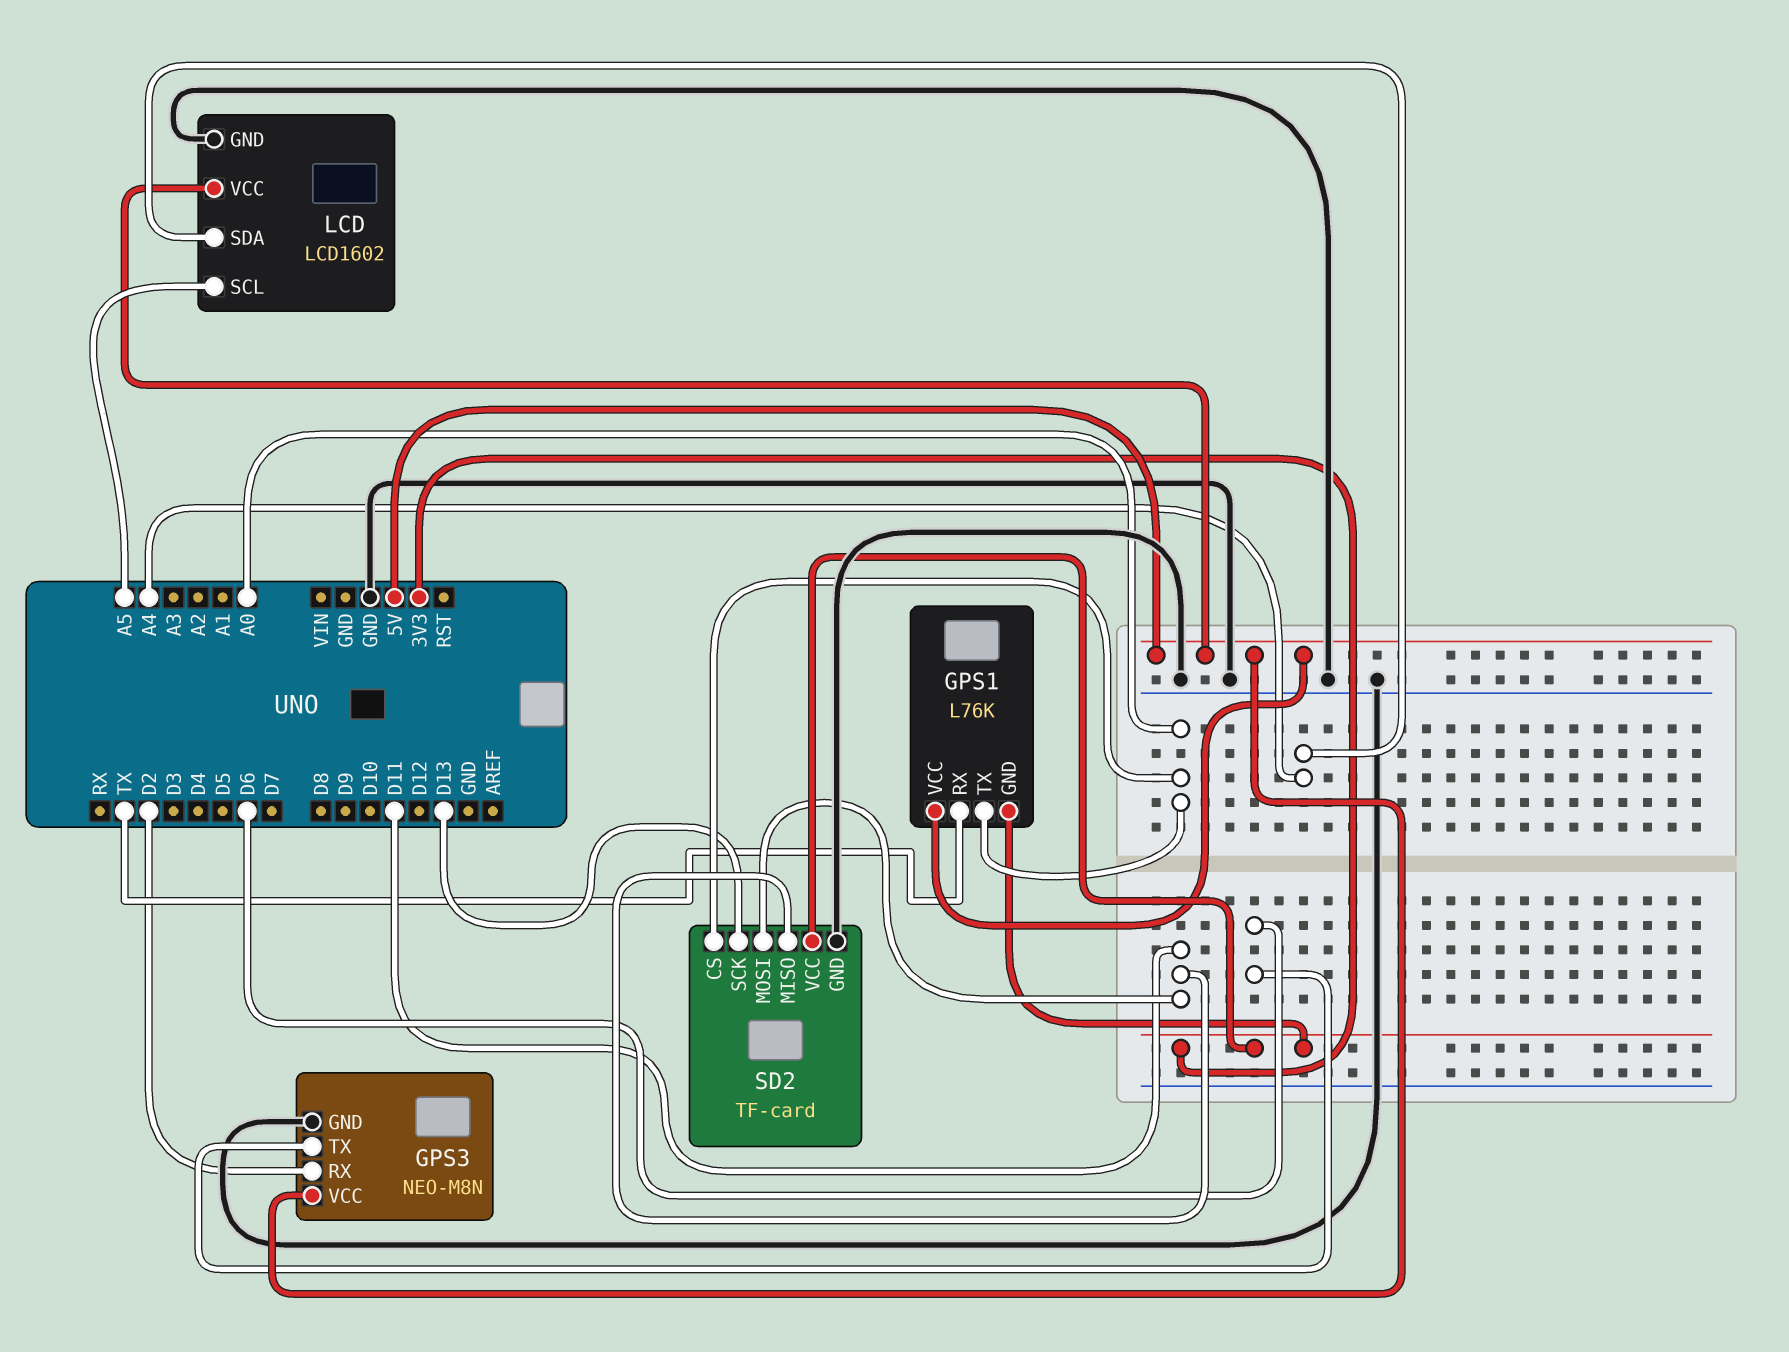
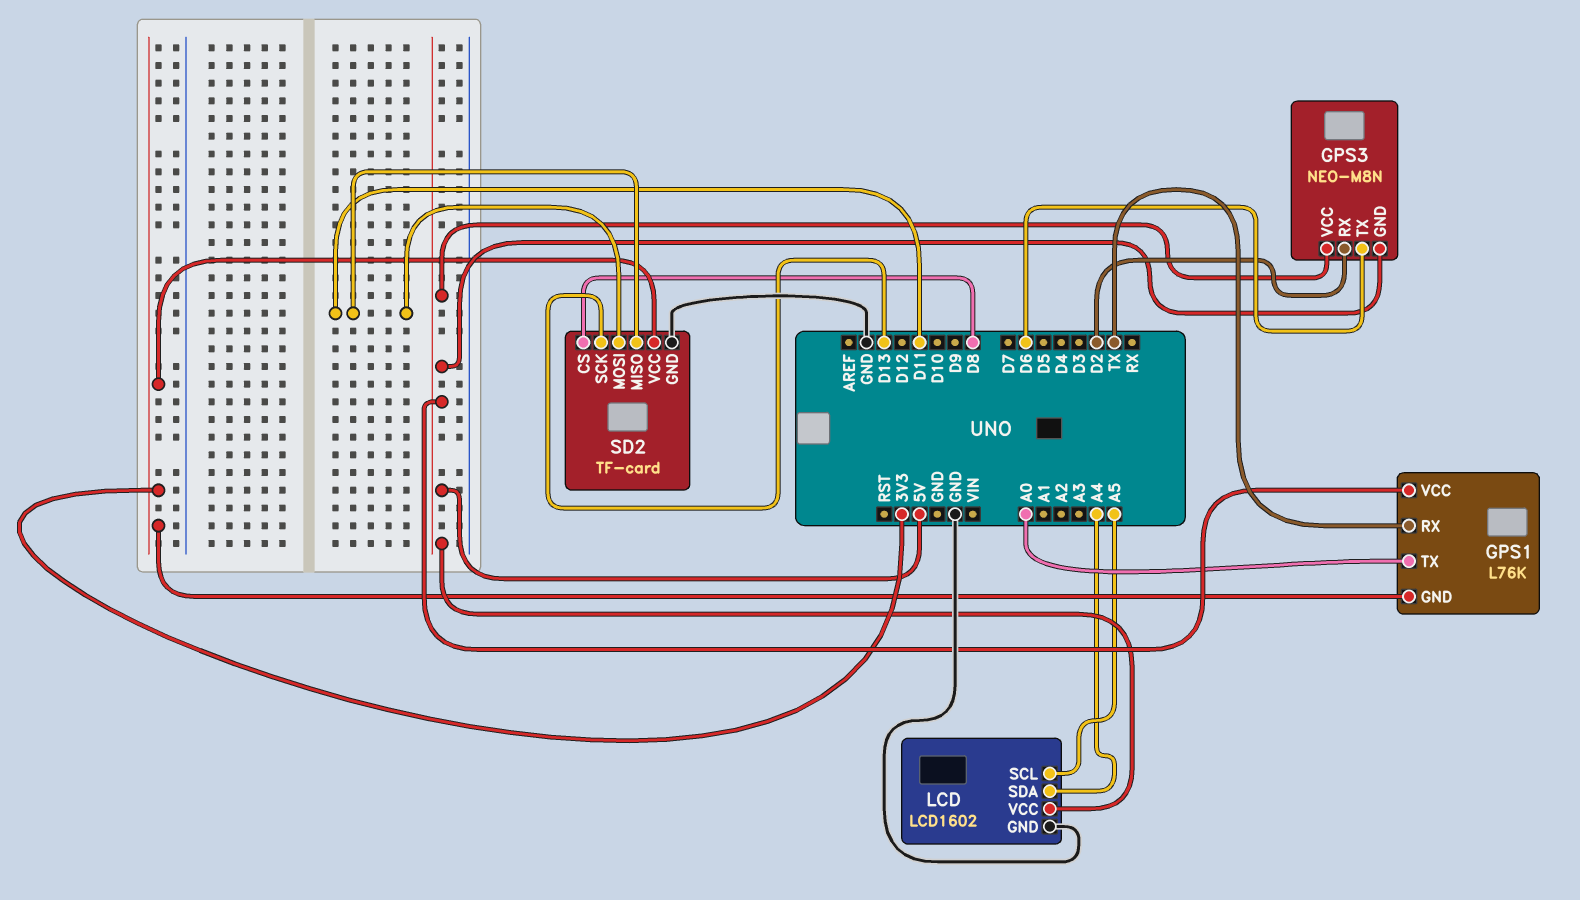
GPS3 pin GND: GND -> 5V
SD2 pin CS: A0 -> D8

